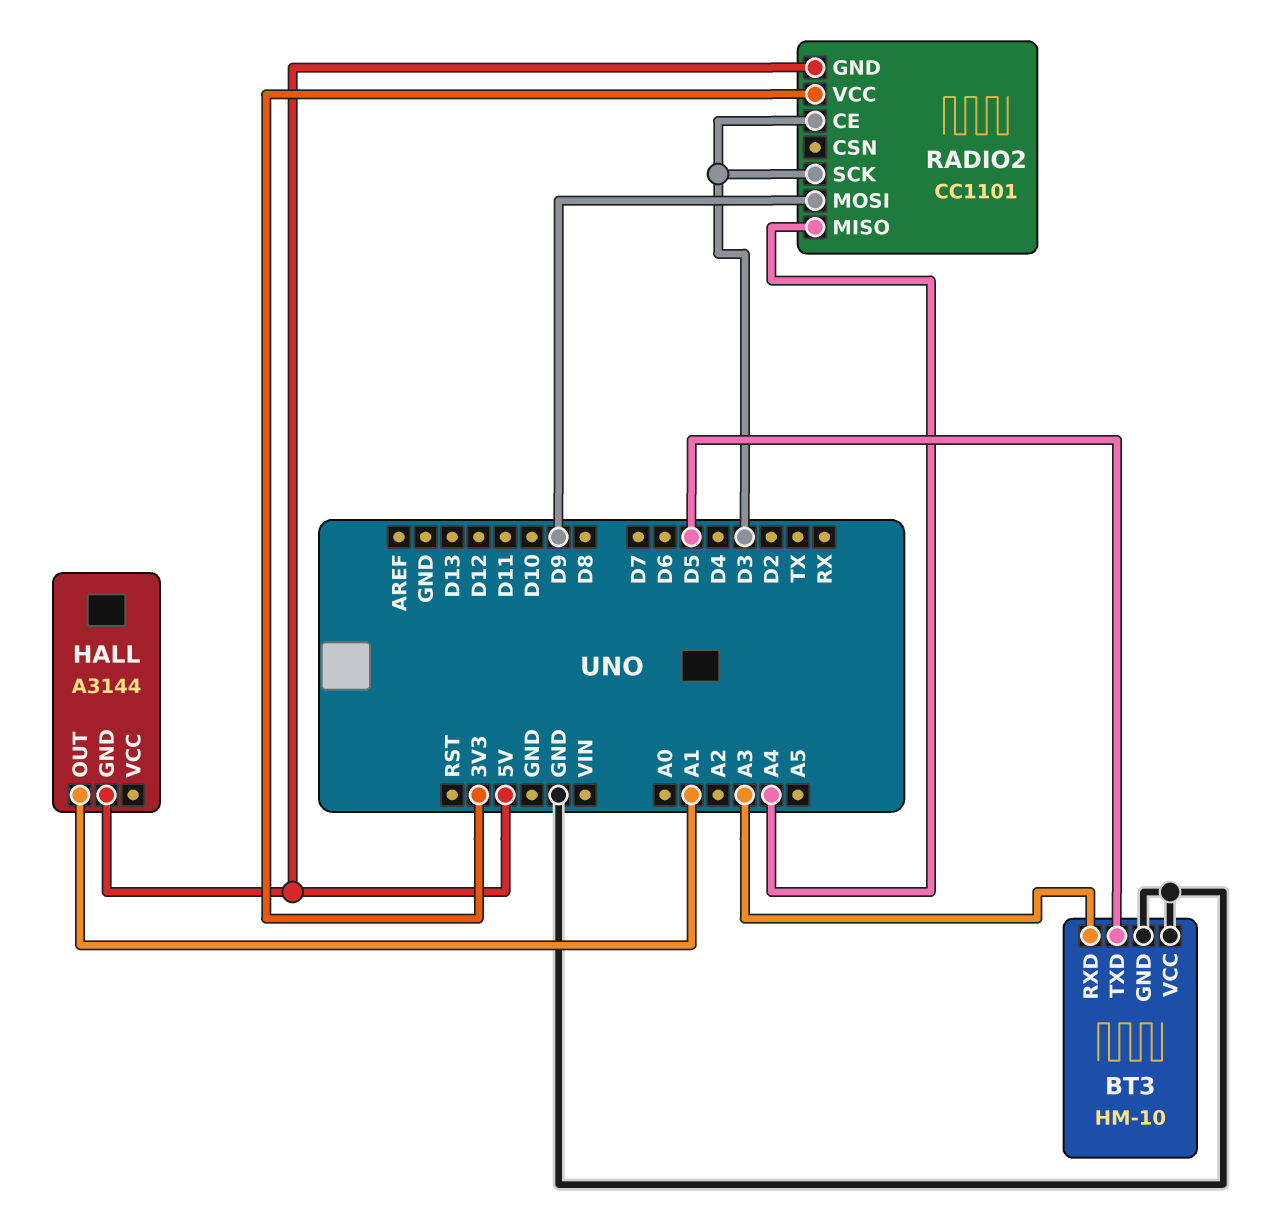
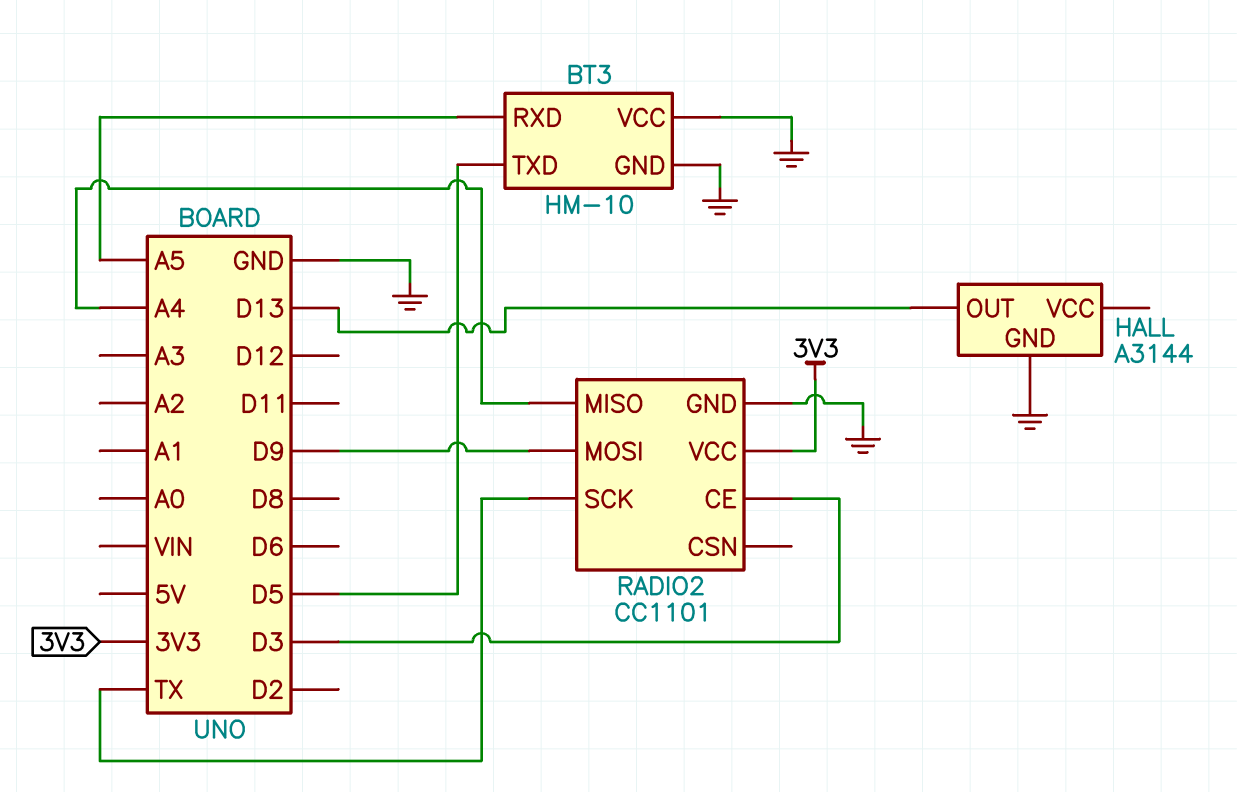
BT3 pin RXD: A3 -> A5
HALL pin GND: 5V -> GND
HALL pin OUT: A1 -> D13
RADIO2 pin GND: 5V -> GND
RADIO2 pin SCK: D3 -> TX

